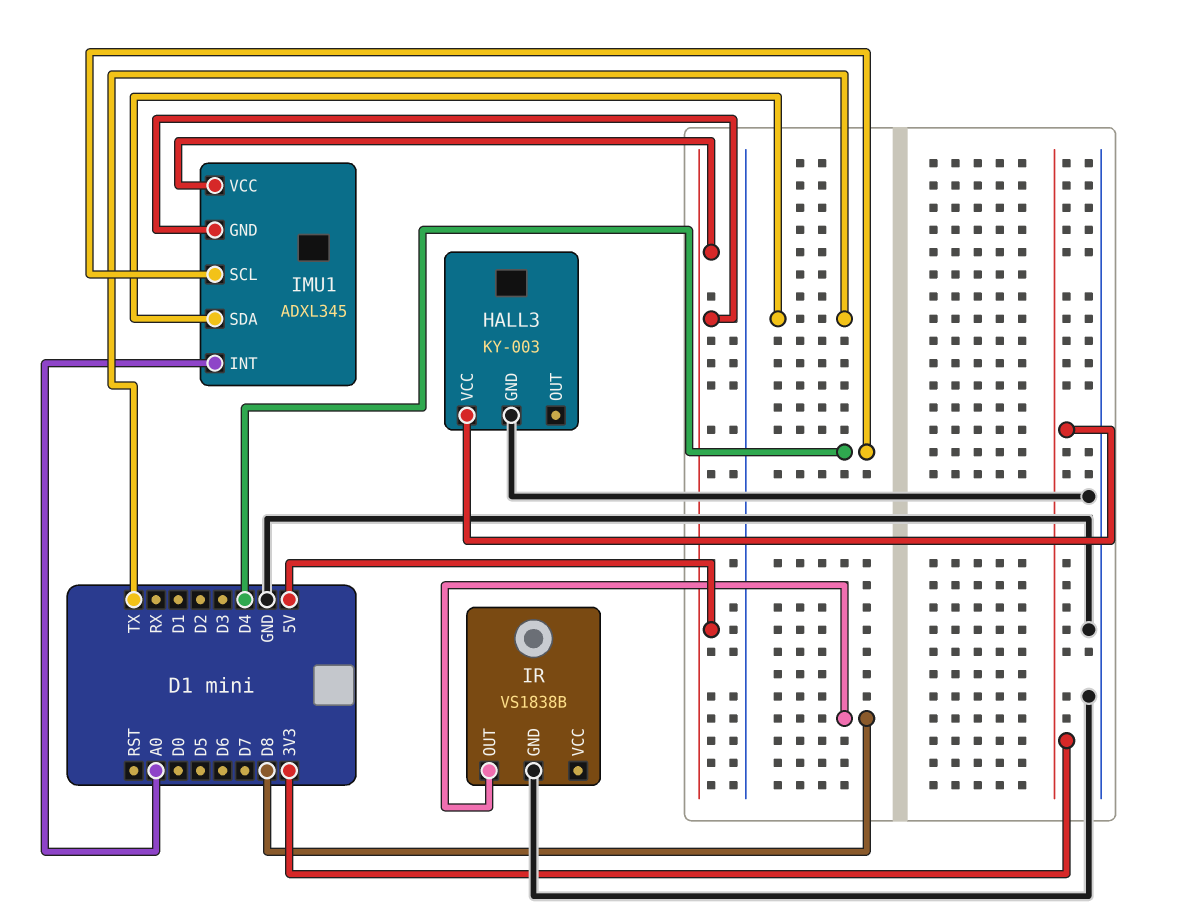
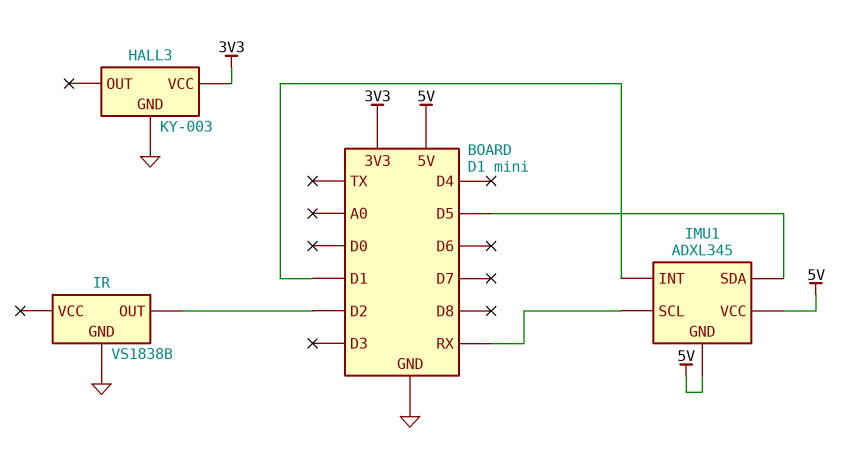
IMU1 pin INT: A0 -> D1
IMU1 pin SCL: D4 -> RX
IMU1 pin SDA: TX -> D5
IR pin OUT: D8 -> D2

